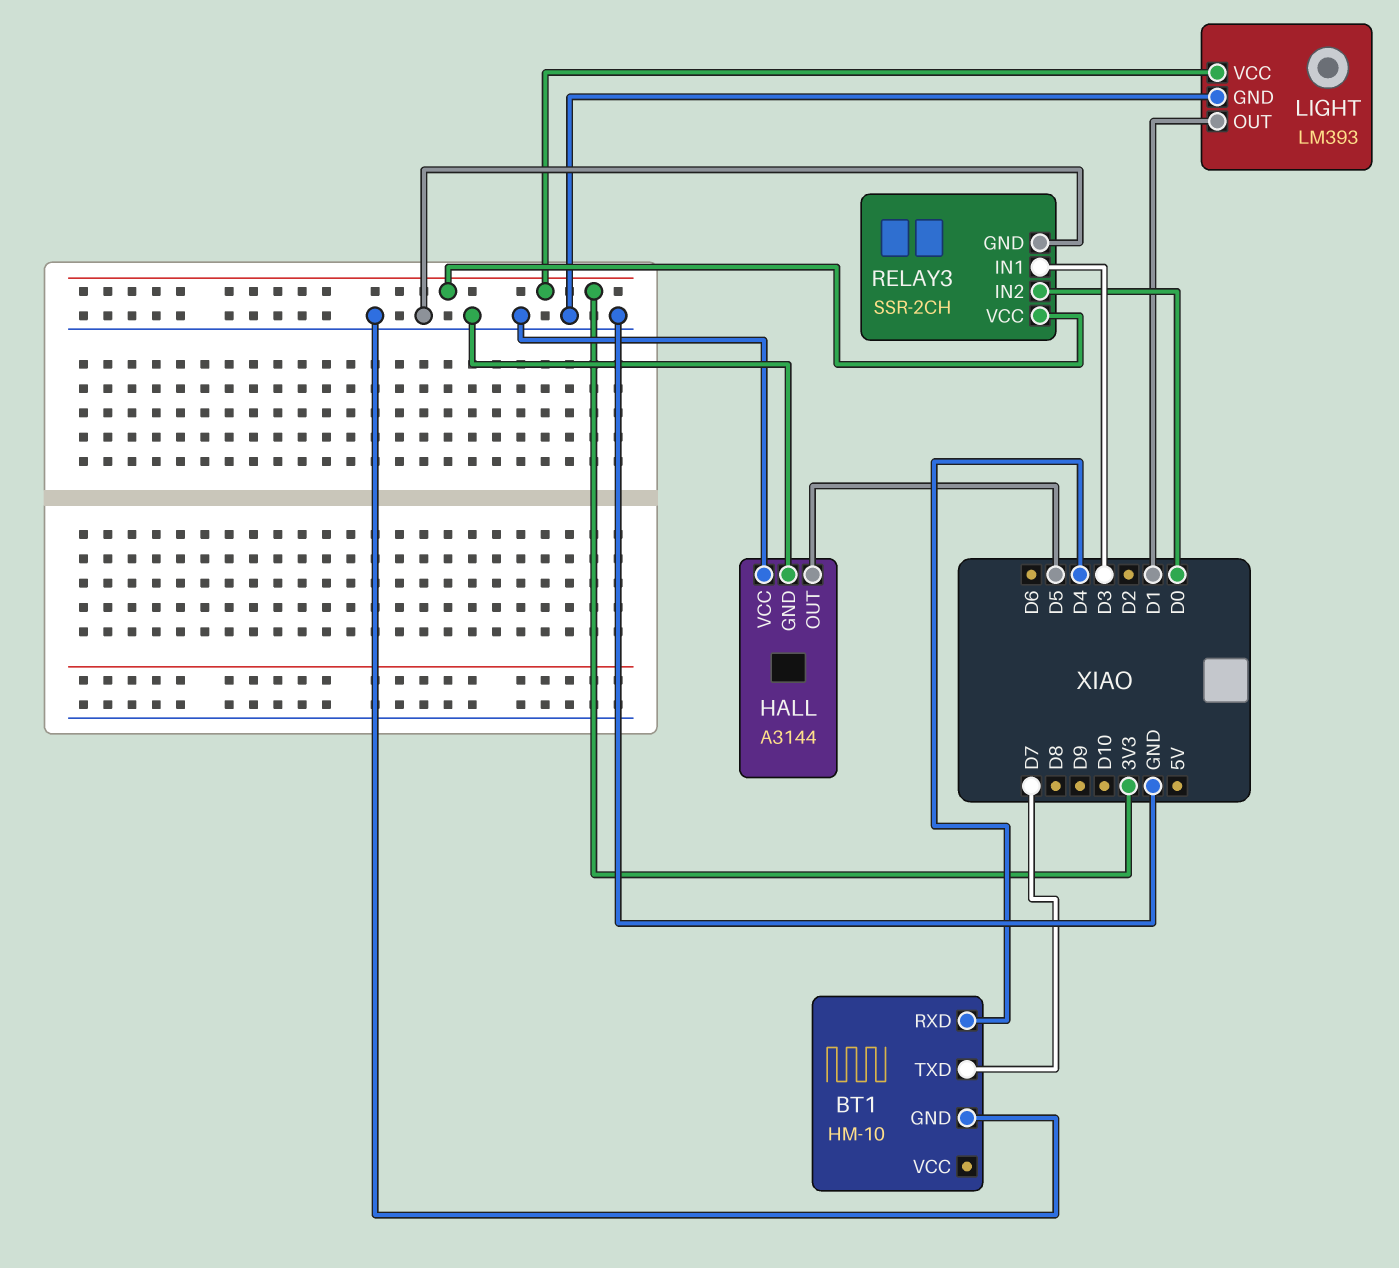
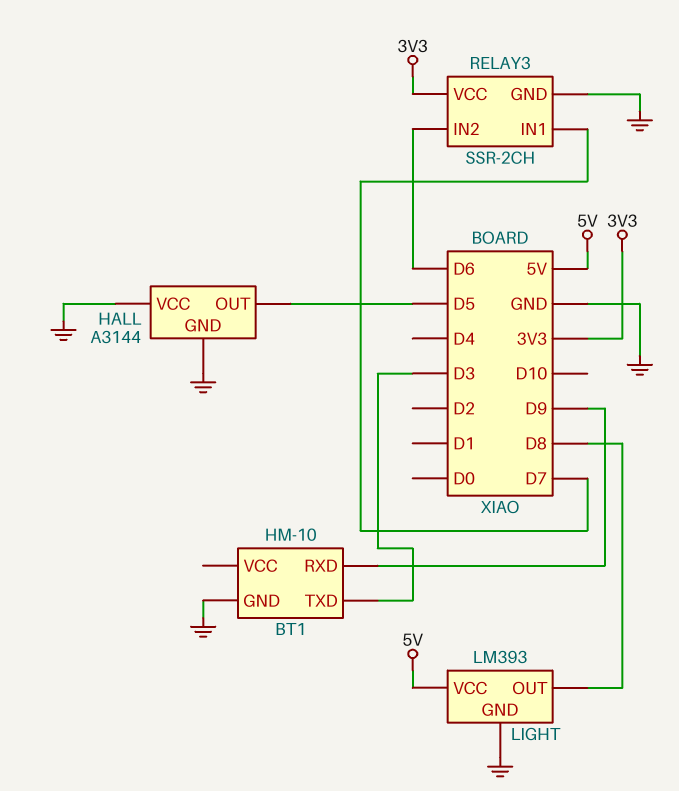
BT1 pin RXD: D4 -> D9
BT1 pin TXD: D7 -> D3
LIGHT pin OUT: D1 -> D8
LIGHT pin VCC: 3V3 -> 5V
RELAY3 pin IN1: D3 -> D7
RELAY3 pin IN2: D0 -> D6

